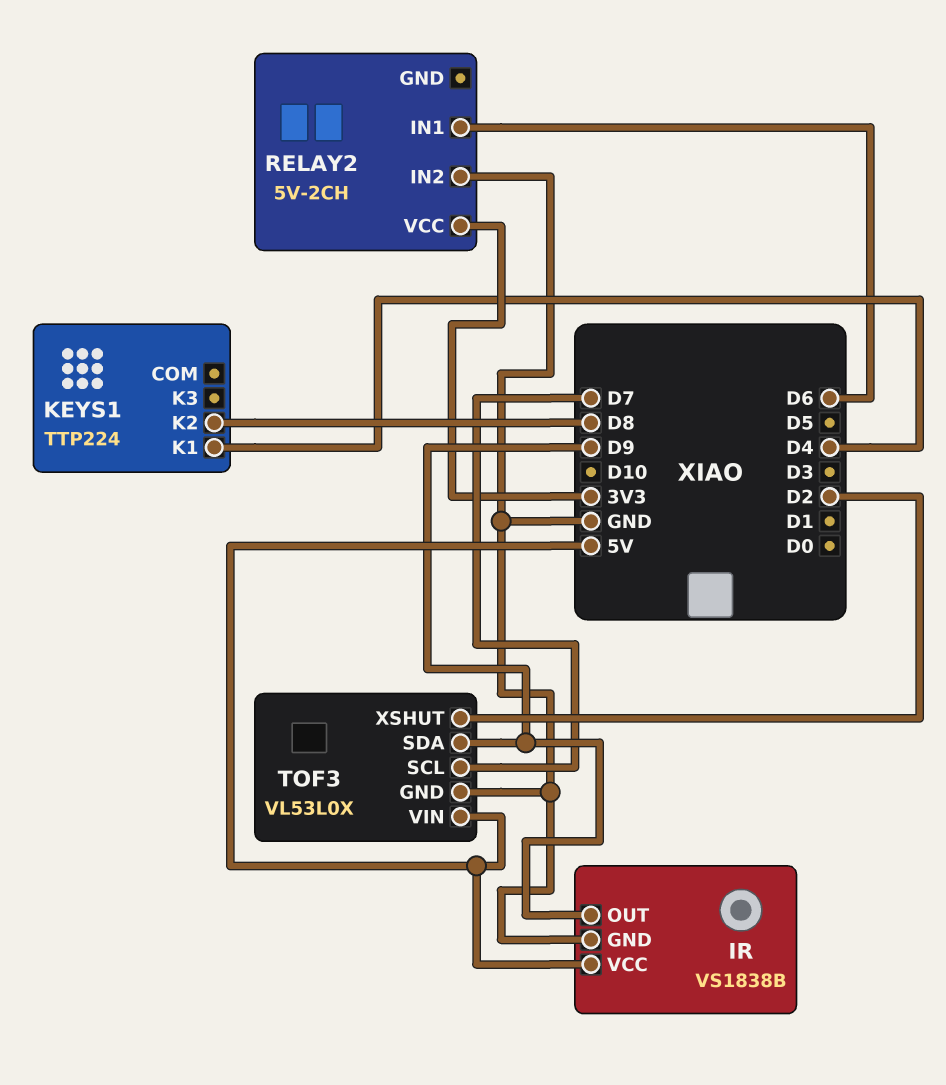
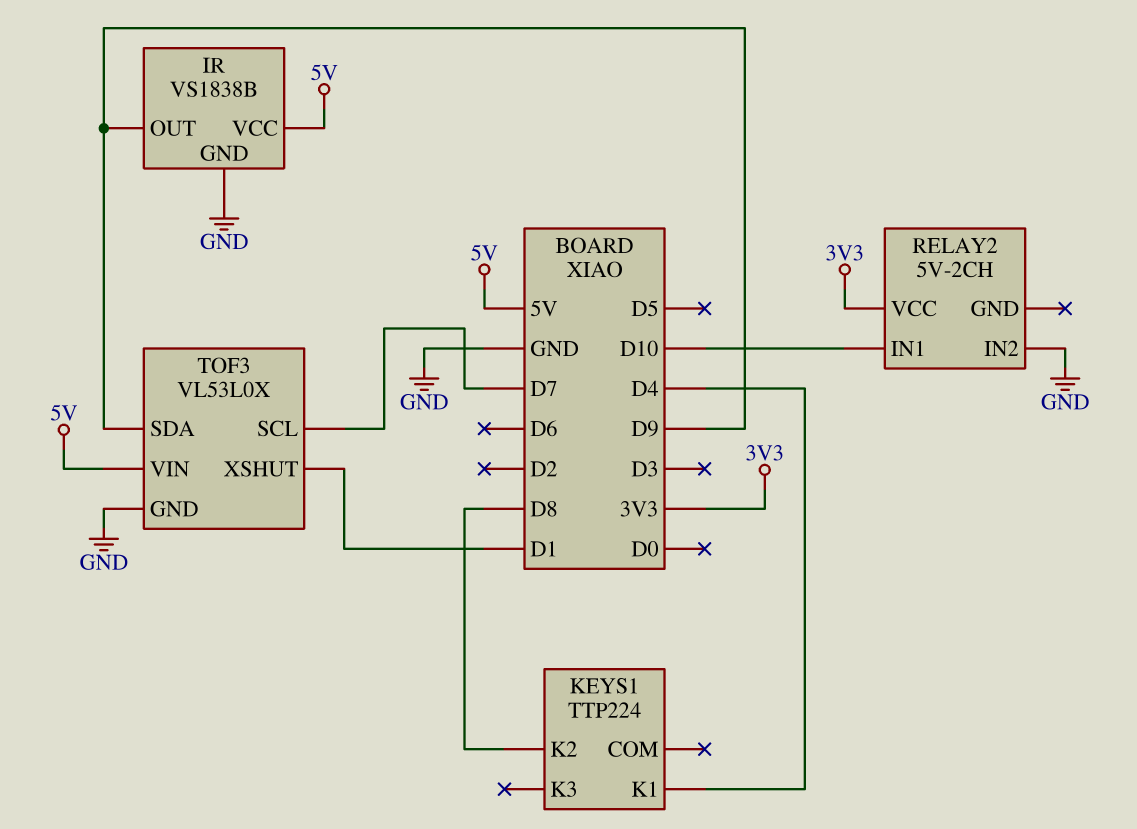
RELAY2 pin IN1: D6 -> D10
TOF3 pin XSHUT: D2 -> D1

